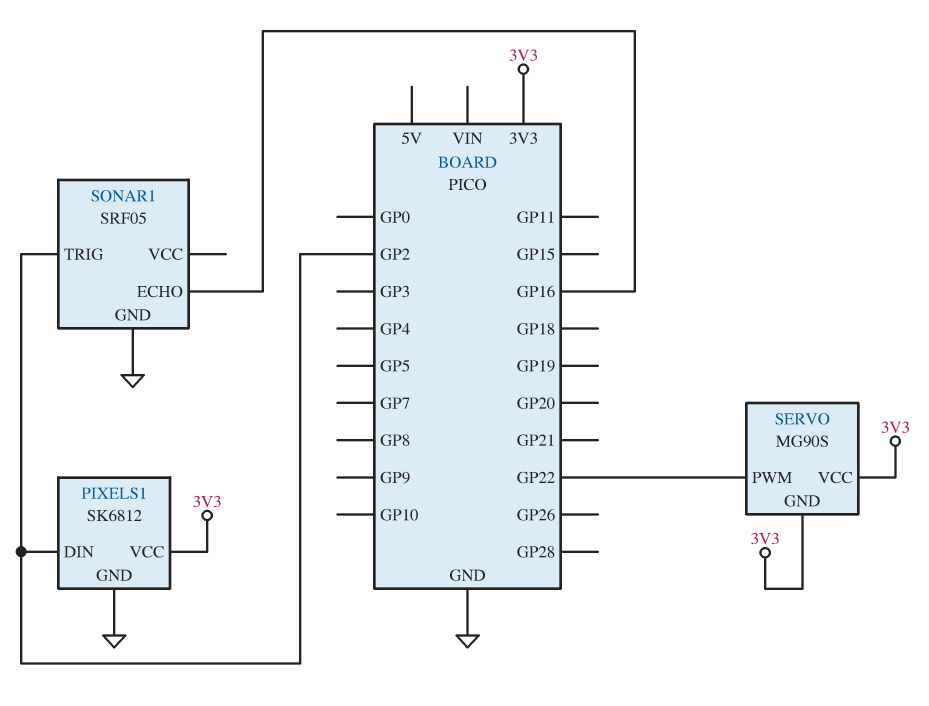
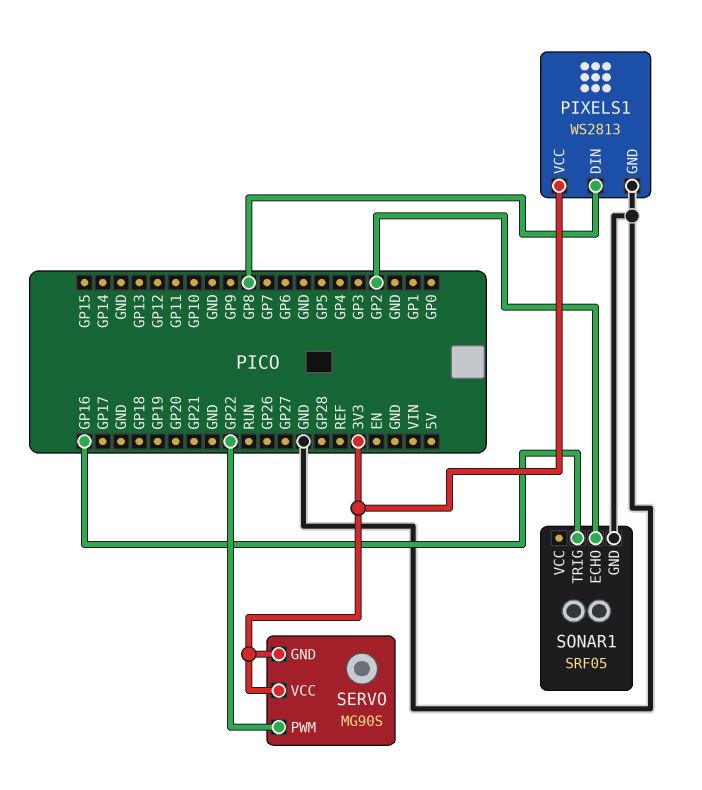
PIXELS1: SK6812 -> WS2813
PIXELS1 pin DIN: GP2 -> GP8
SONAR1 pin ECHO: GP16 -> GP2
SONAR1 pin TRIG: GP2 -> GP16

